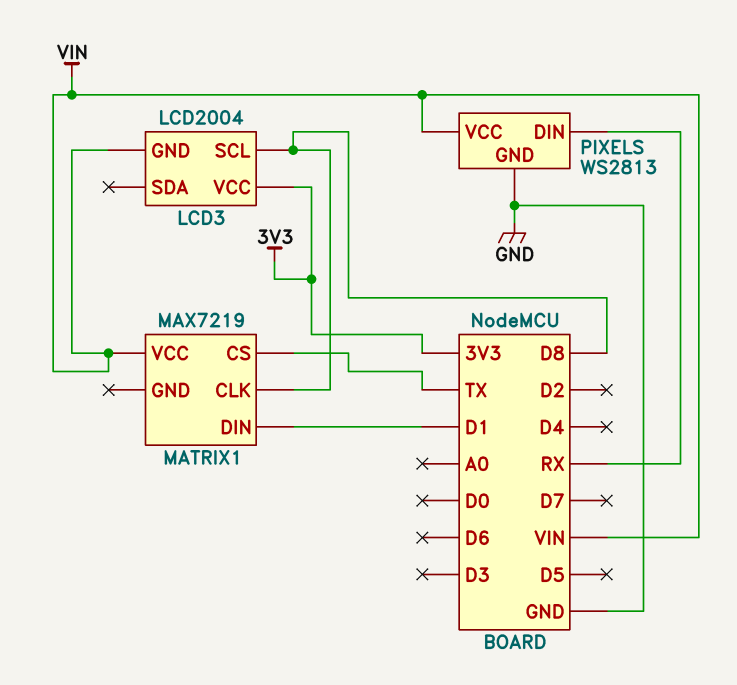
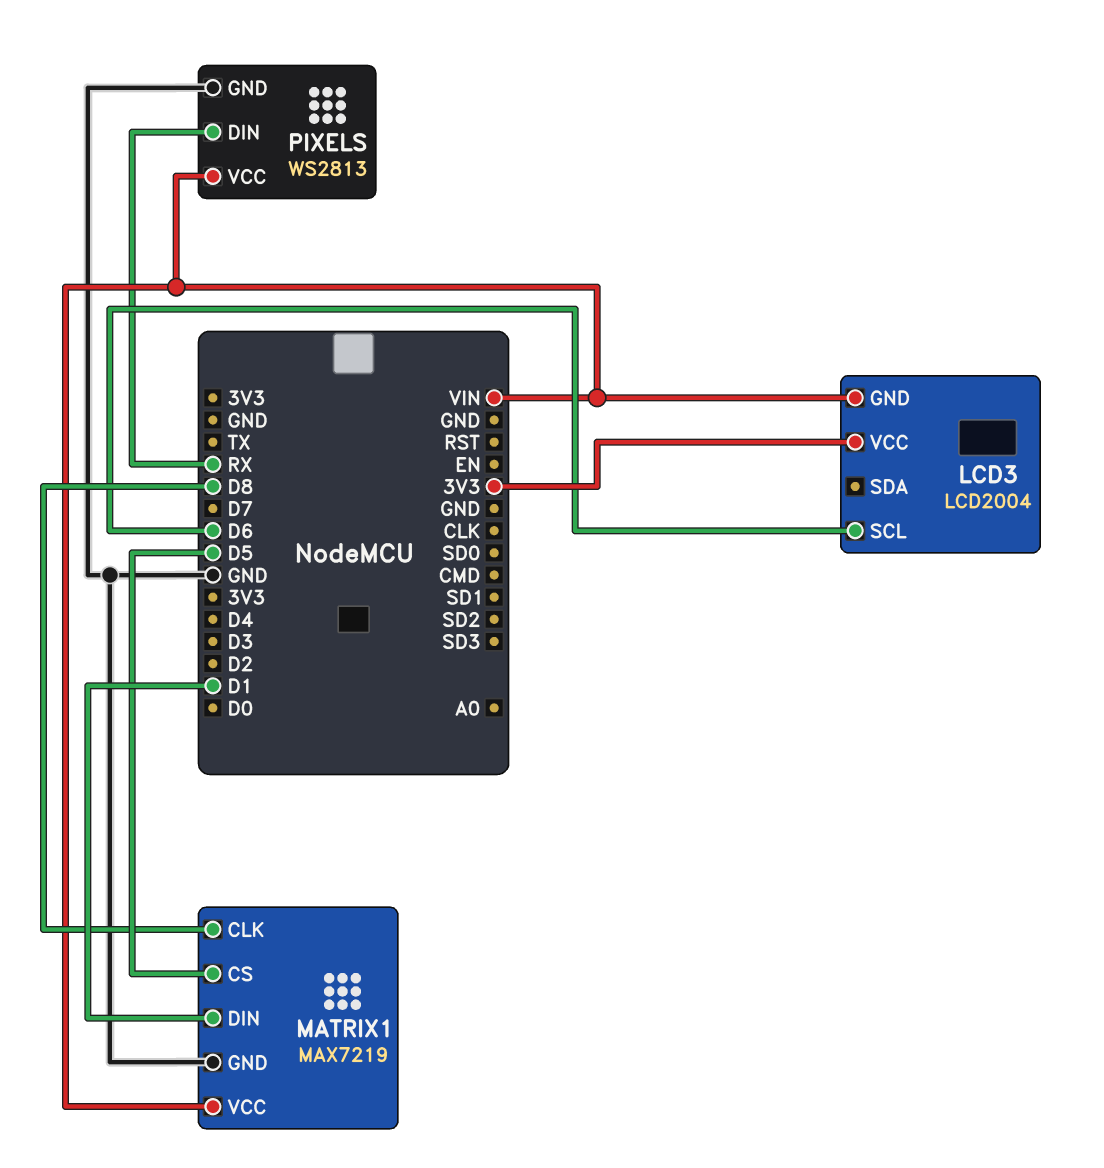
LCD3 pin SCL: D8 -> D6
MATRIX1 pin CS: TX -> D5
MATRIX1 pin GND: none -> GND

